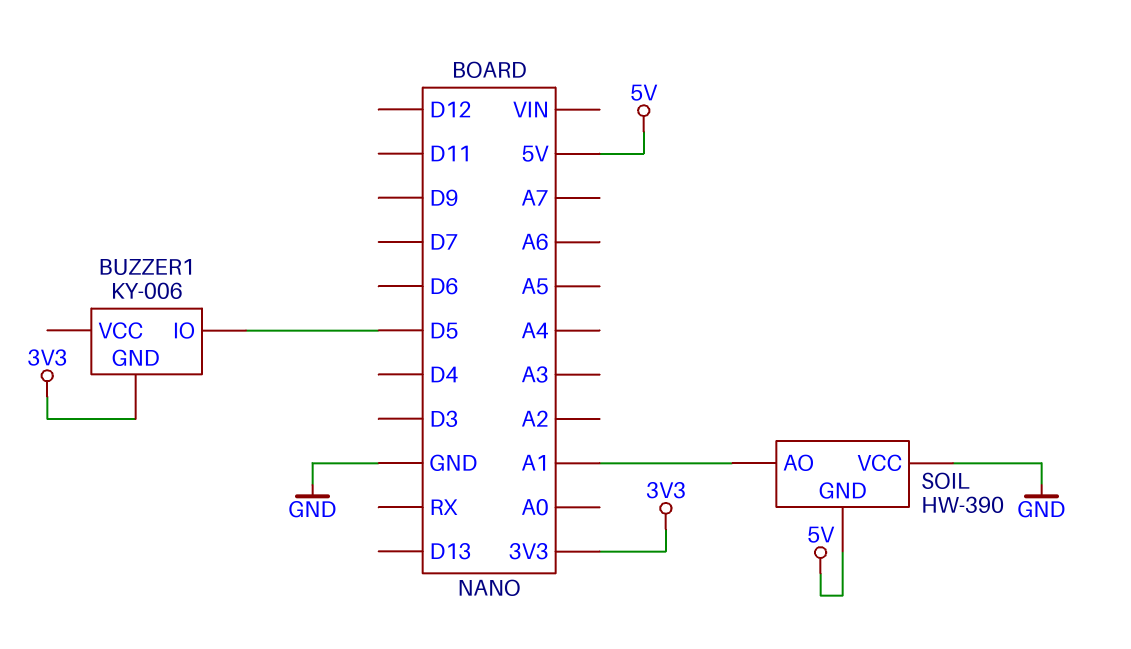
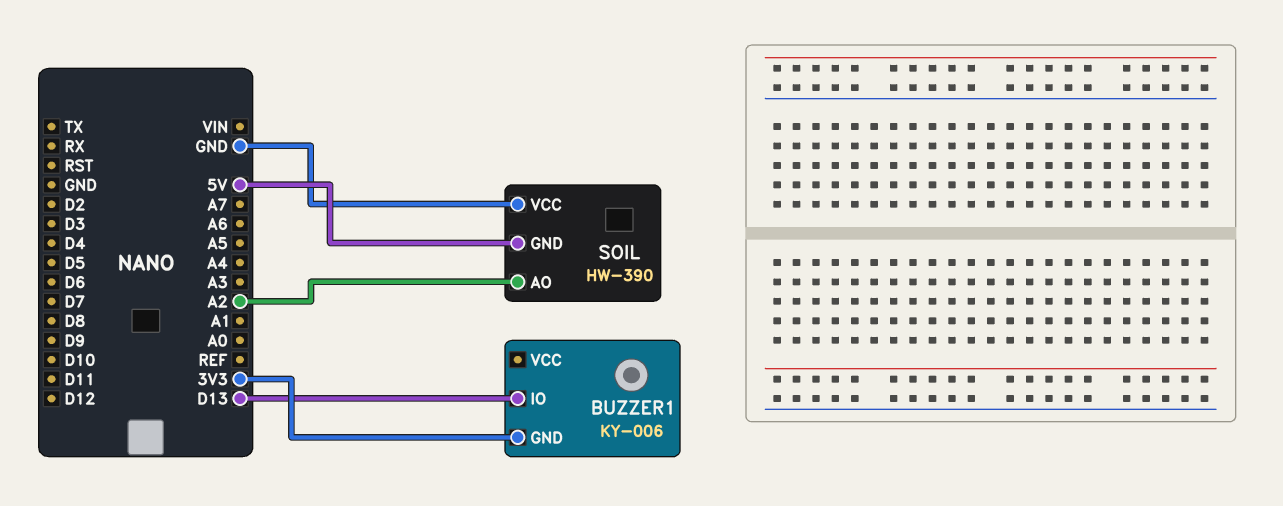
BUZZER1 pin IO: D5 -> D13
SOIL pin AO: A1 -> A2

